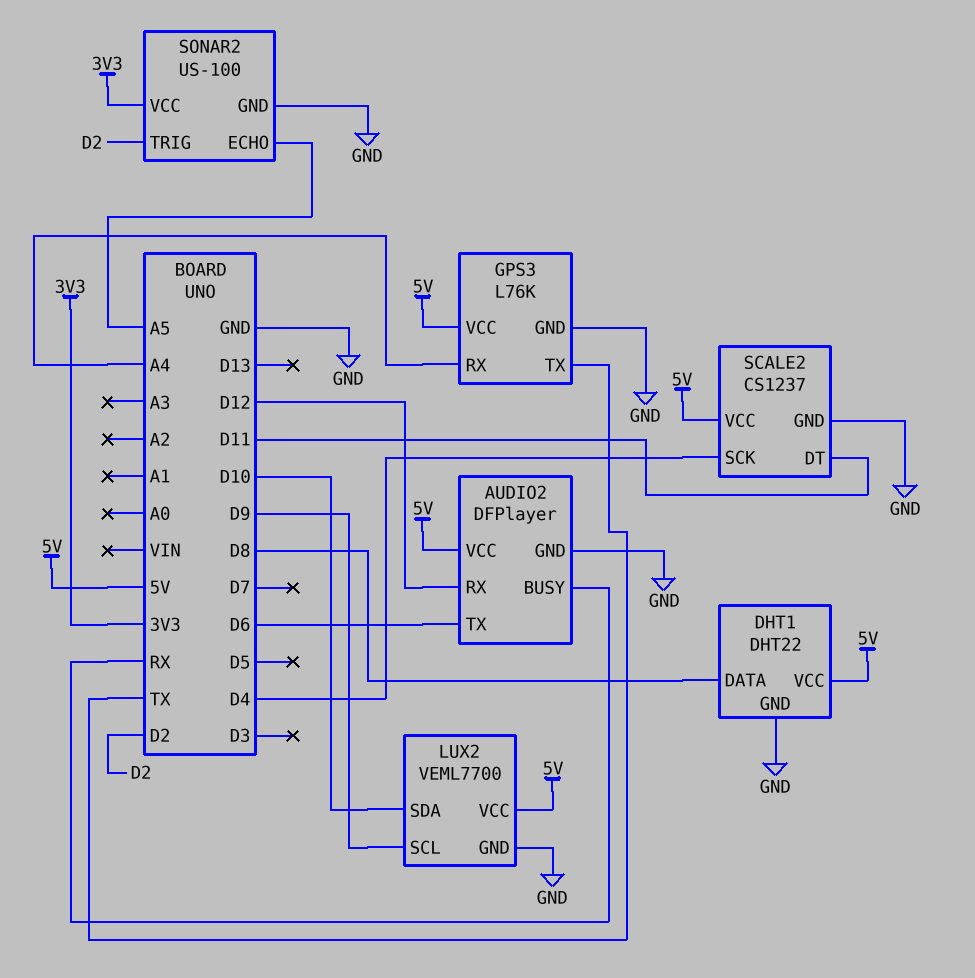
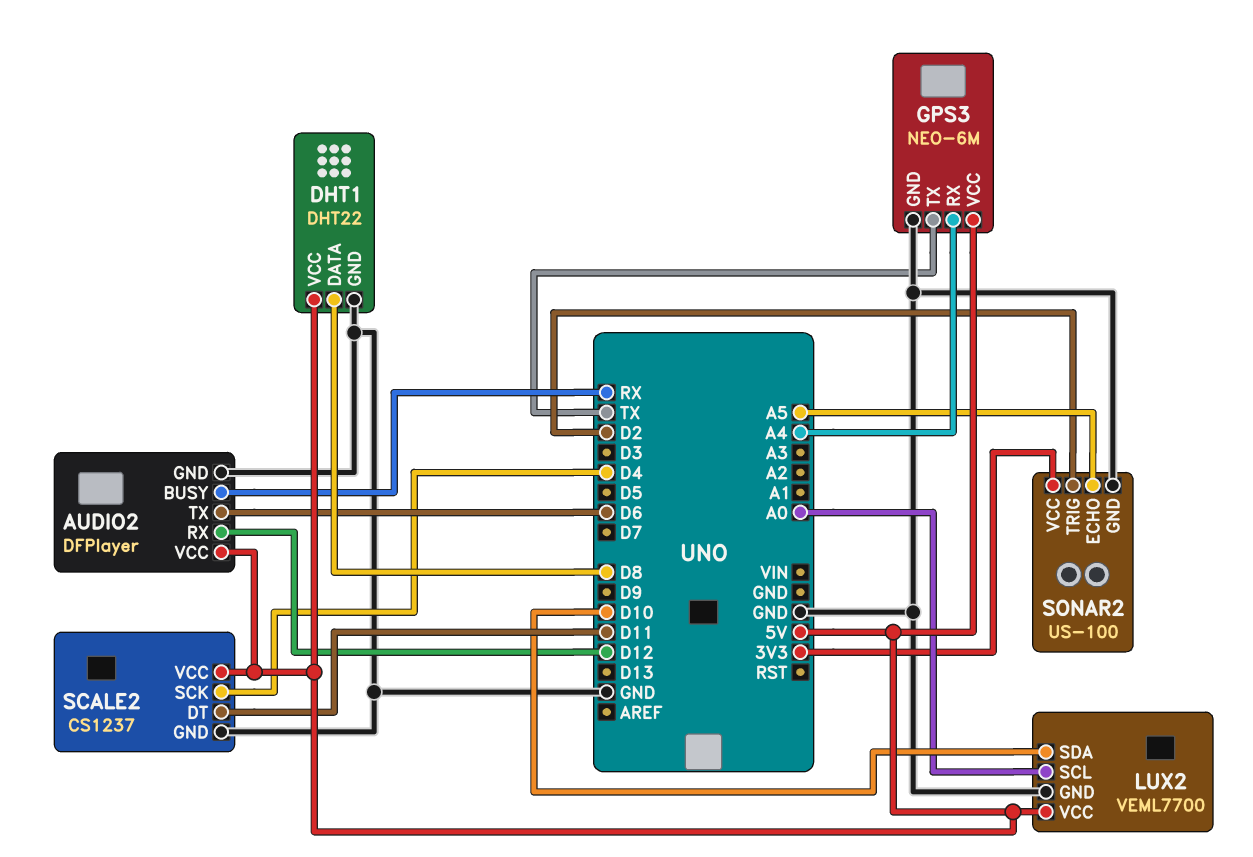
GPS3: L76K -> NEO-6M
LUX2 pin SCL: D9 -> A0

